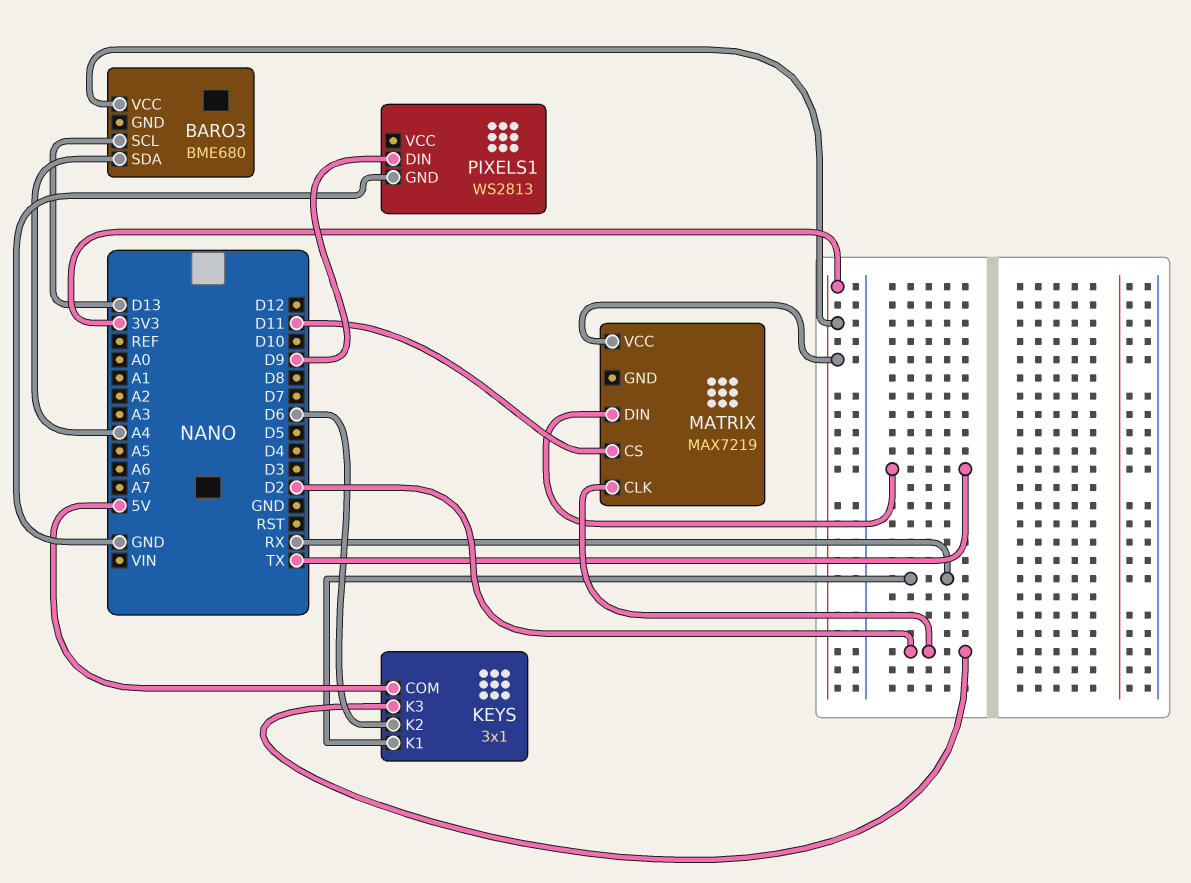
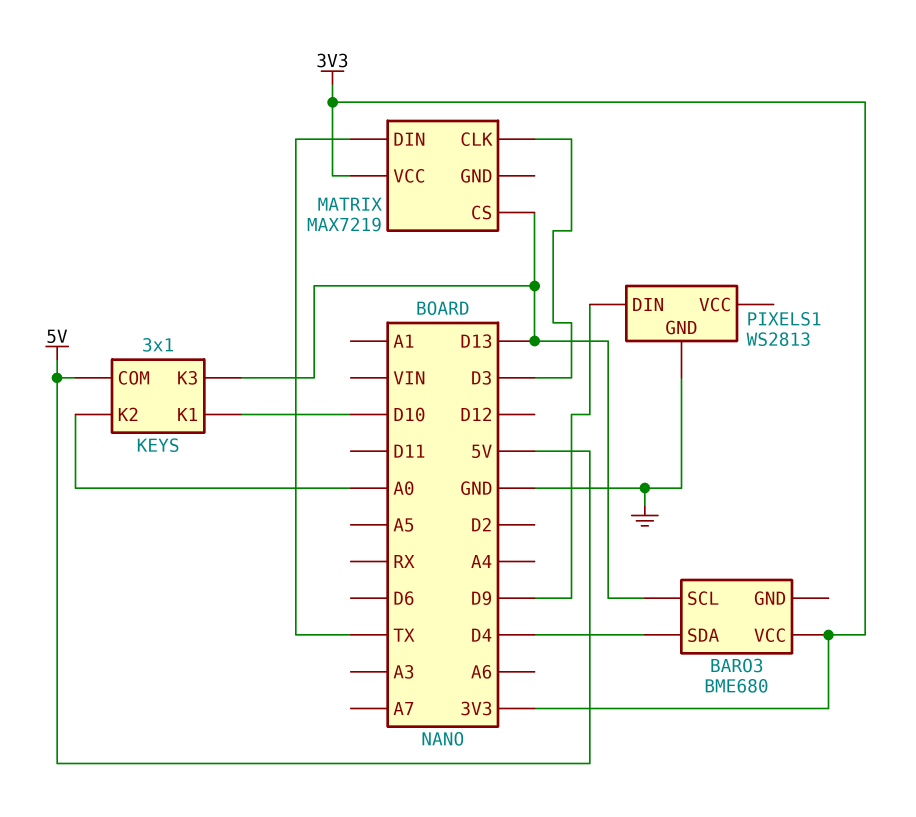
BARO3 pin SDA: A4 -> D4
KEYS pin K1: RX -> D10
KEYS pin K2: D6 -> A0
KEYS pin K3: D2 -> D13
MATRIX pin CLK: D2 -> D3
MATRIX pin CS: D11 -> D13

